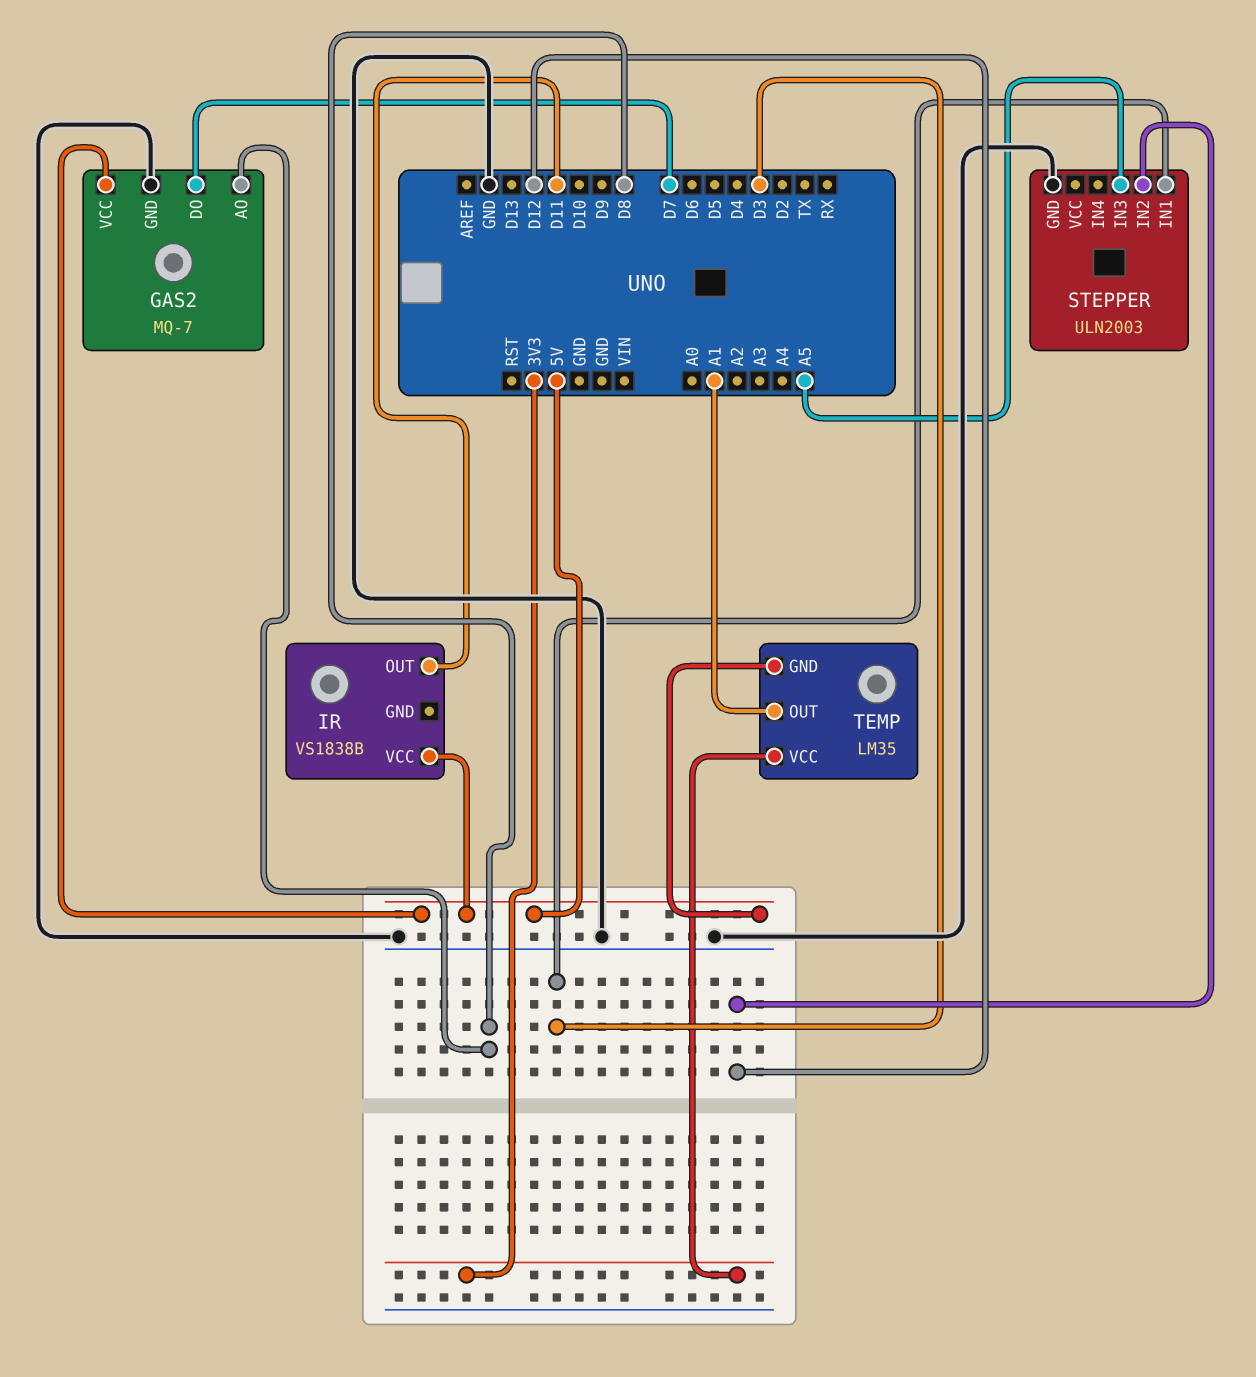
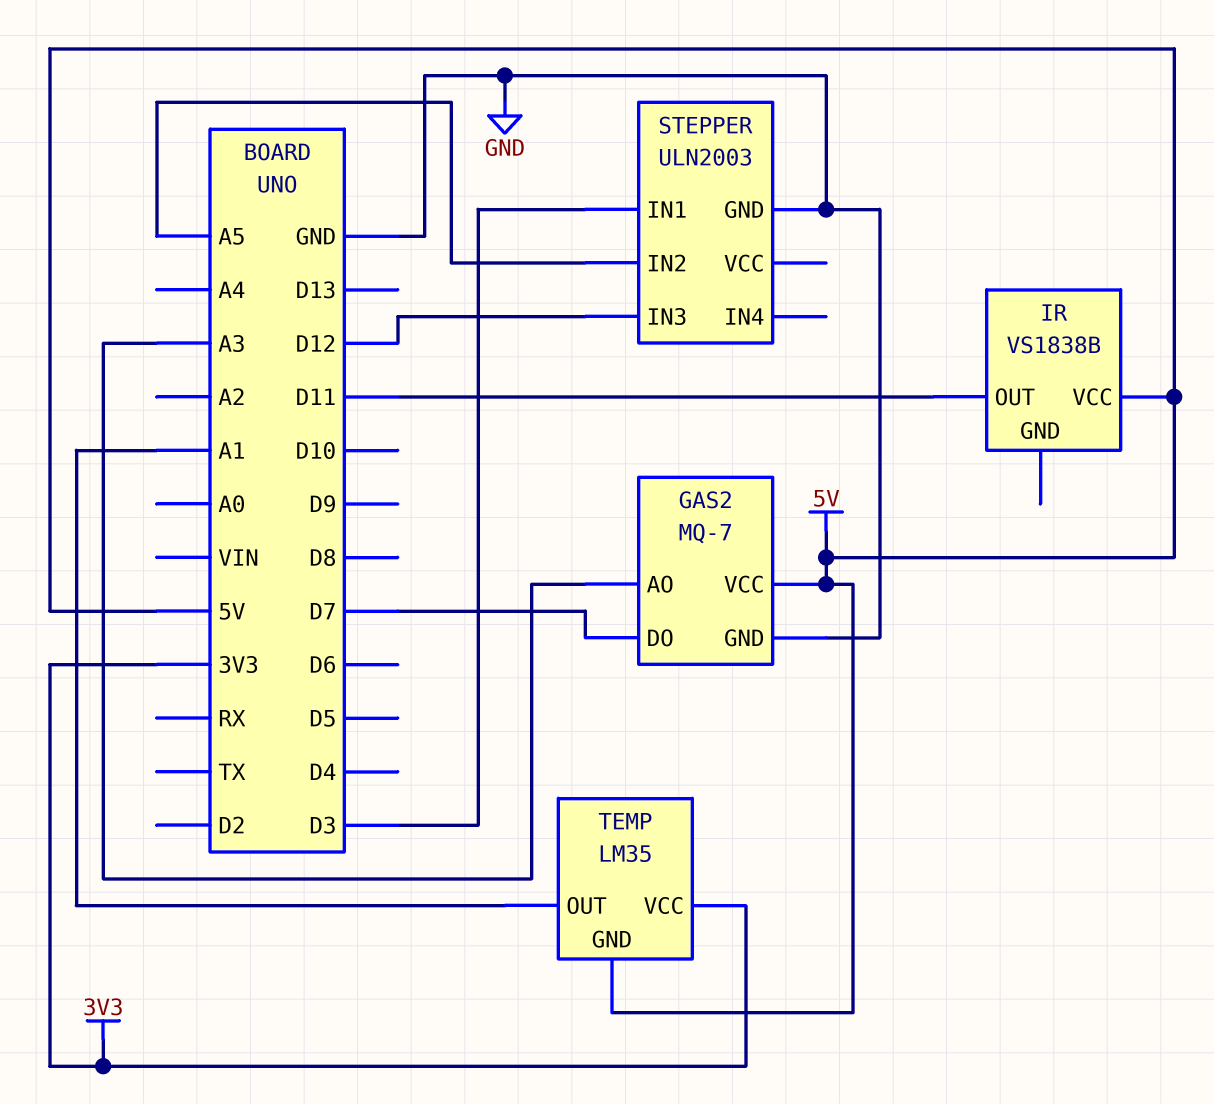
GAS2 pin AO: D8 -> A3
STEPPER pin IN2: D12 -> A5
STEPPER pin IN3: A5 -> D12

